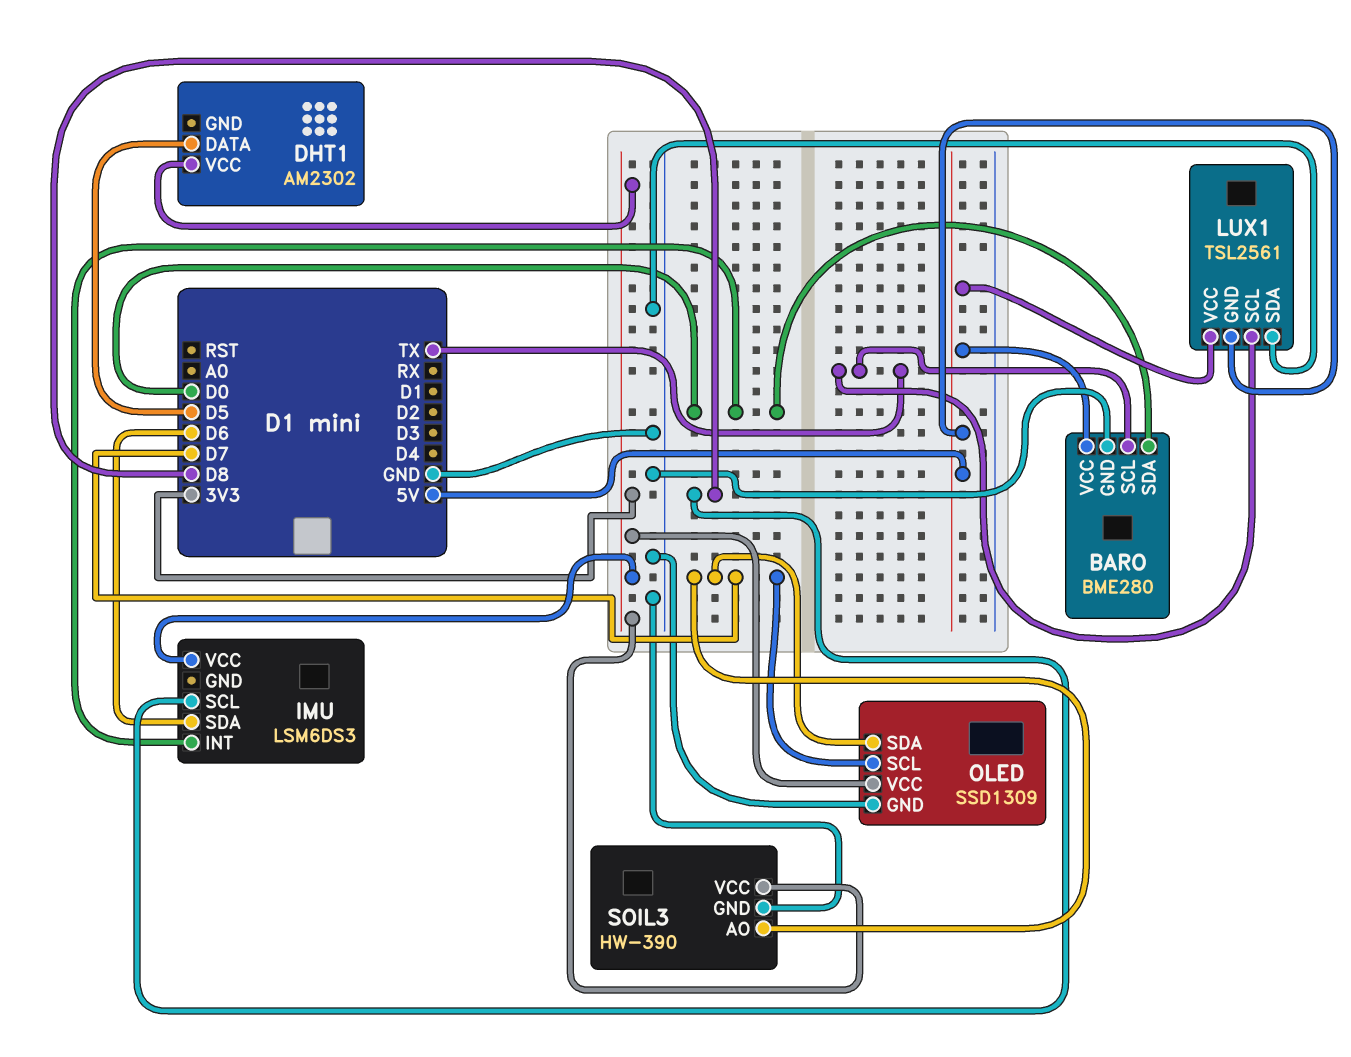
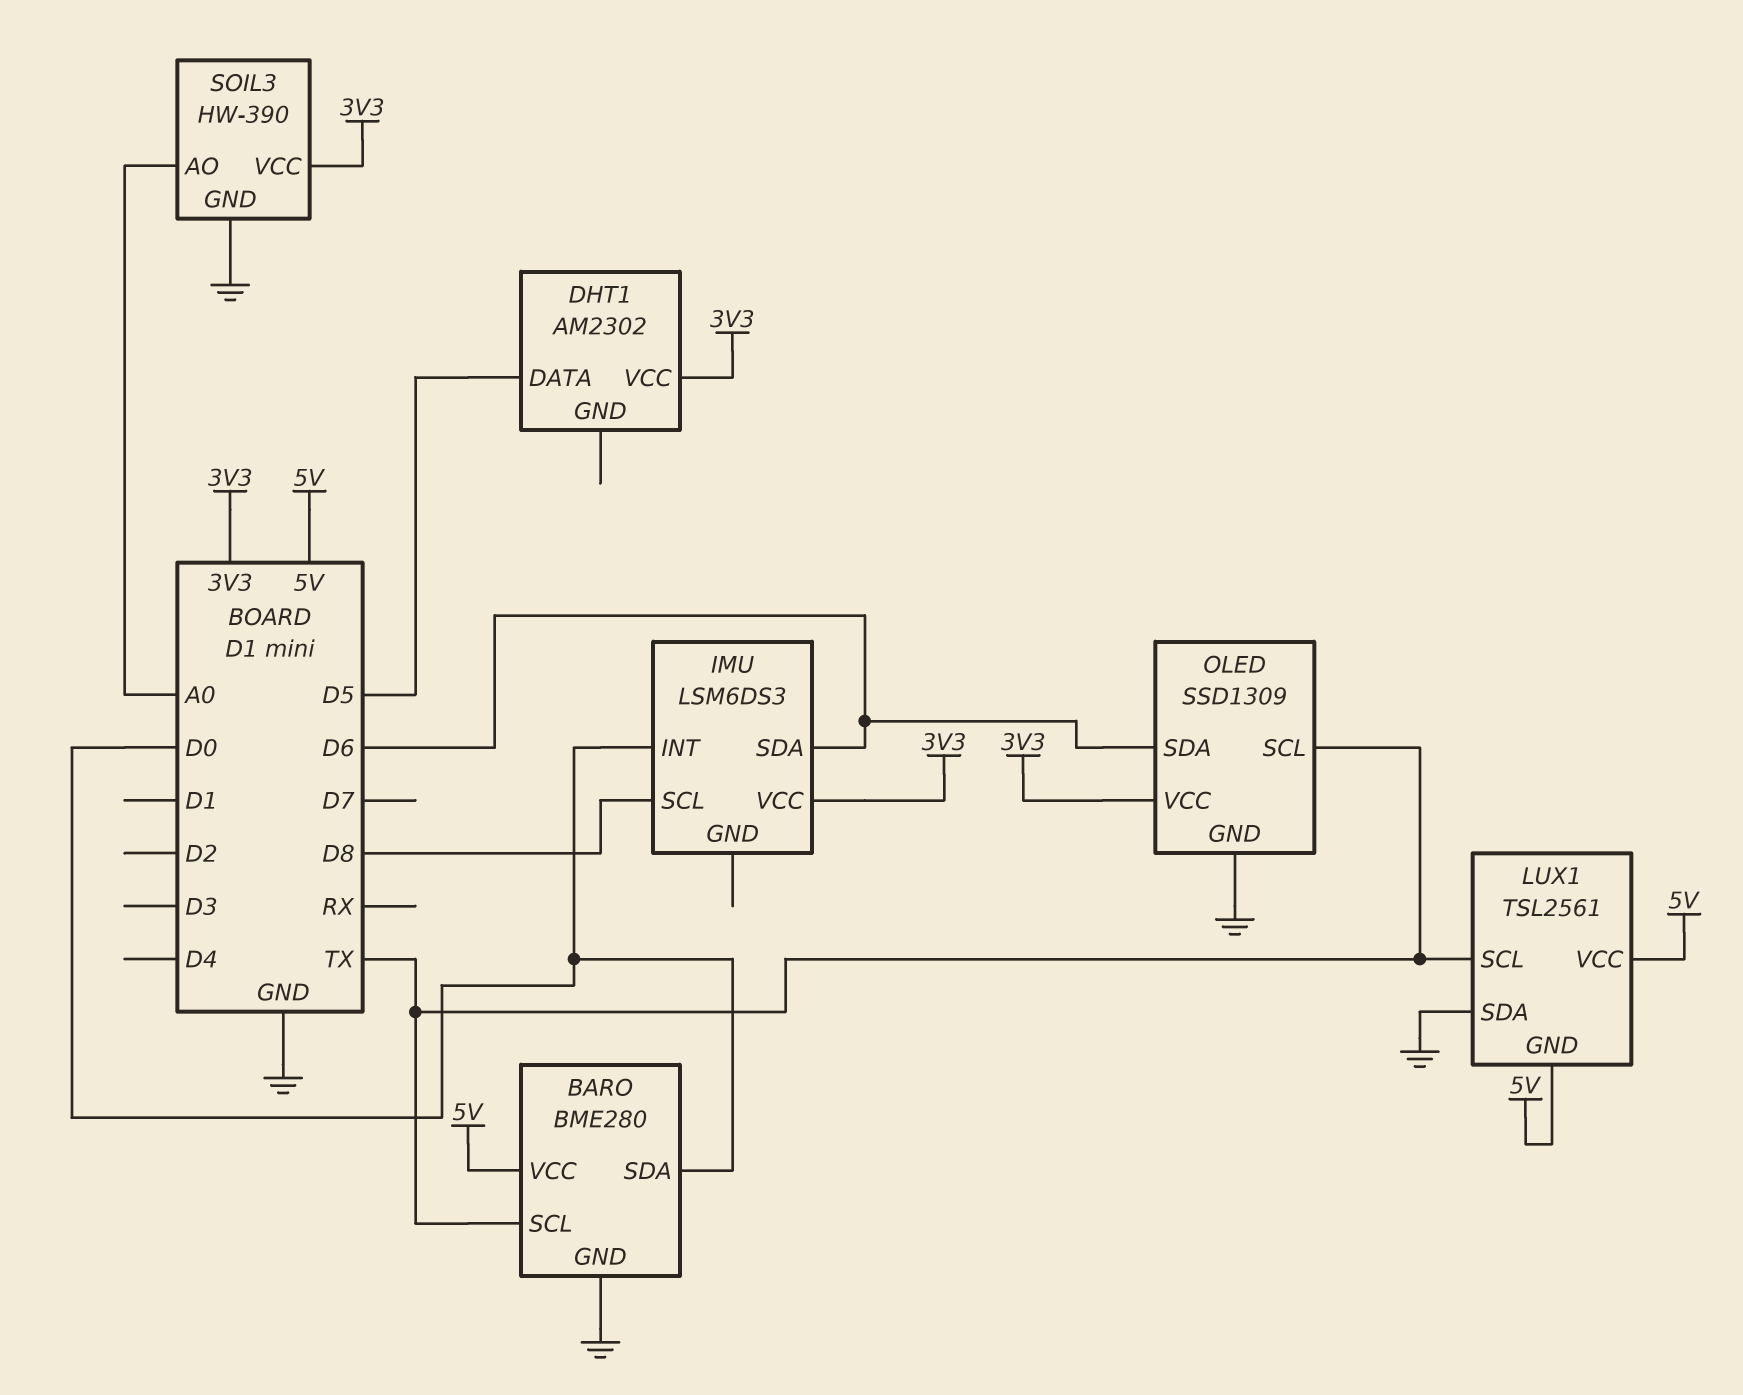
OLED pin SCL: D7 -> TX
OLED pin SDA: D7 -> D6
SOIL3 pin AO: D7 -> A0

